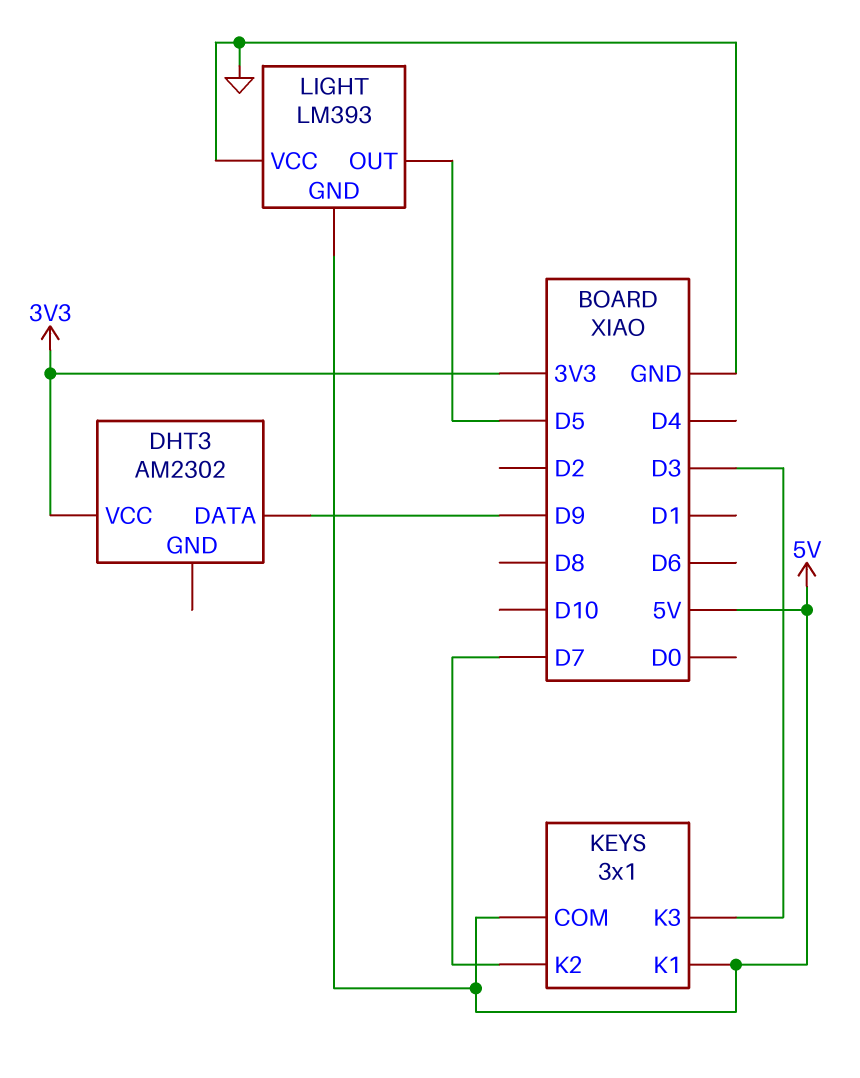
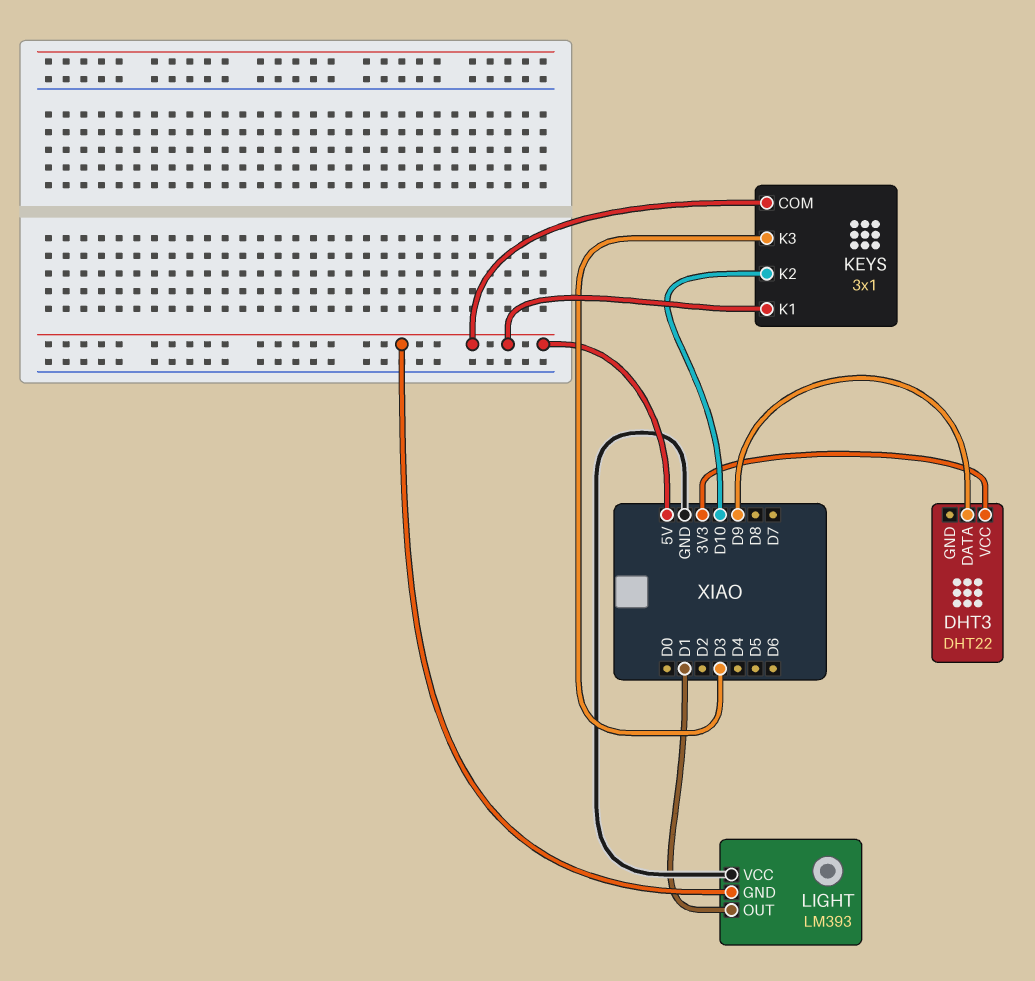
DHT3: AM2302 -> DHT22
KEYS pin K2: D7 -> D10
LIGHT pin OUT: D5 -> D1

